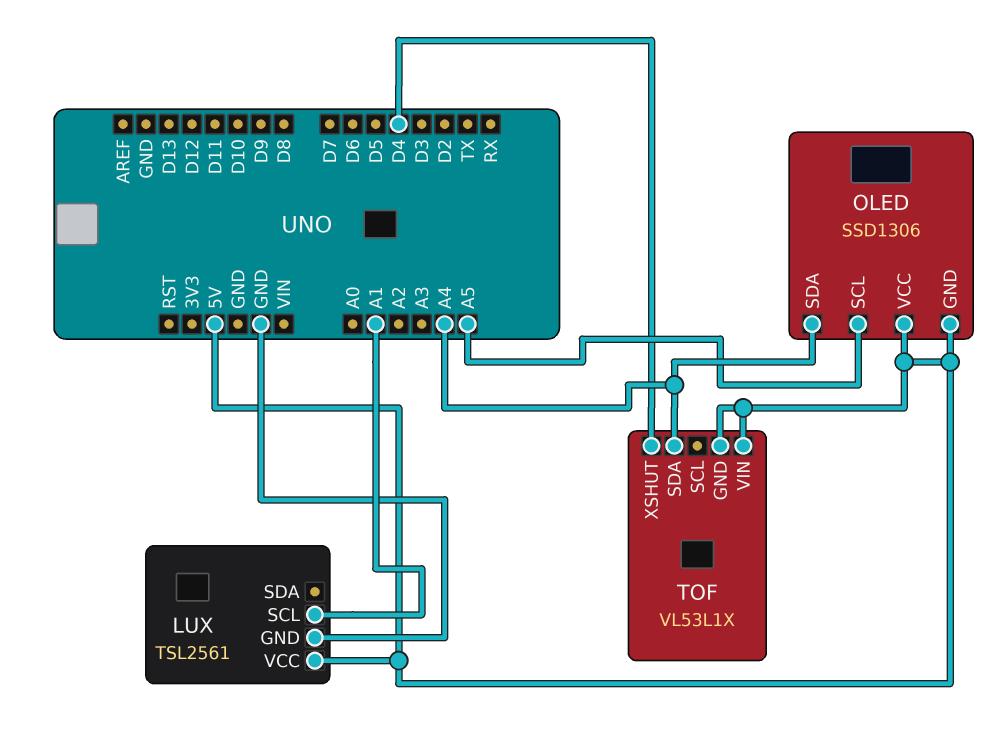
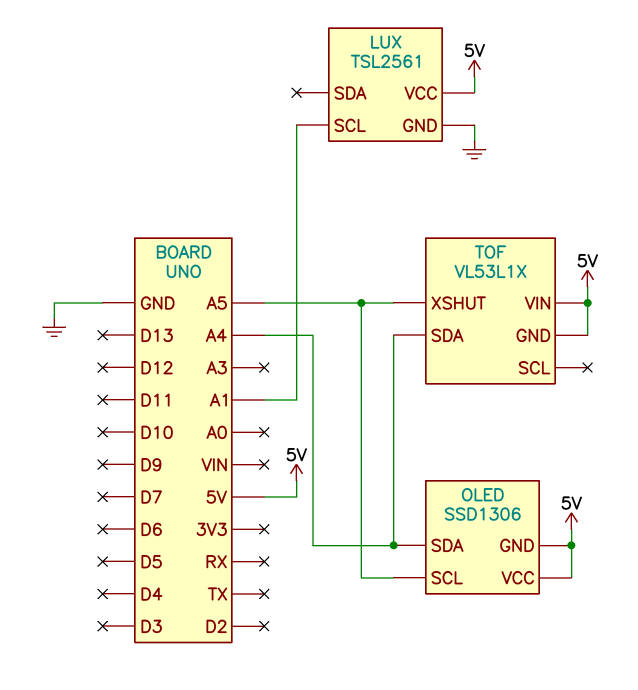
TOF pin XSHUT: D4 -> A5

